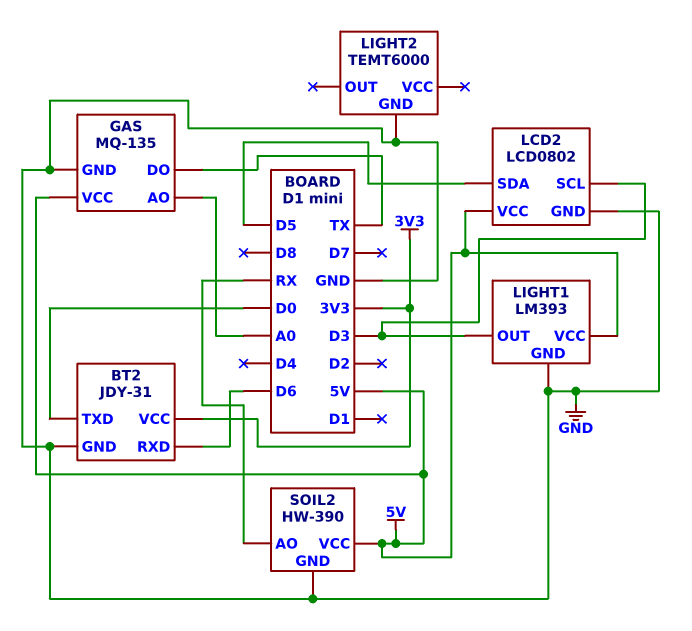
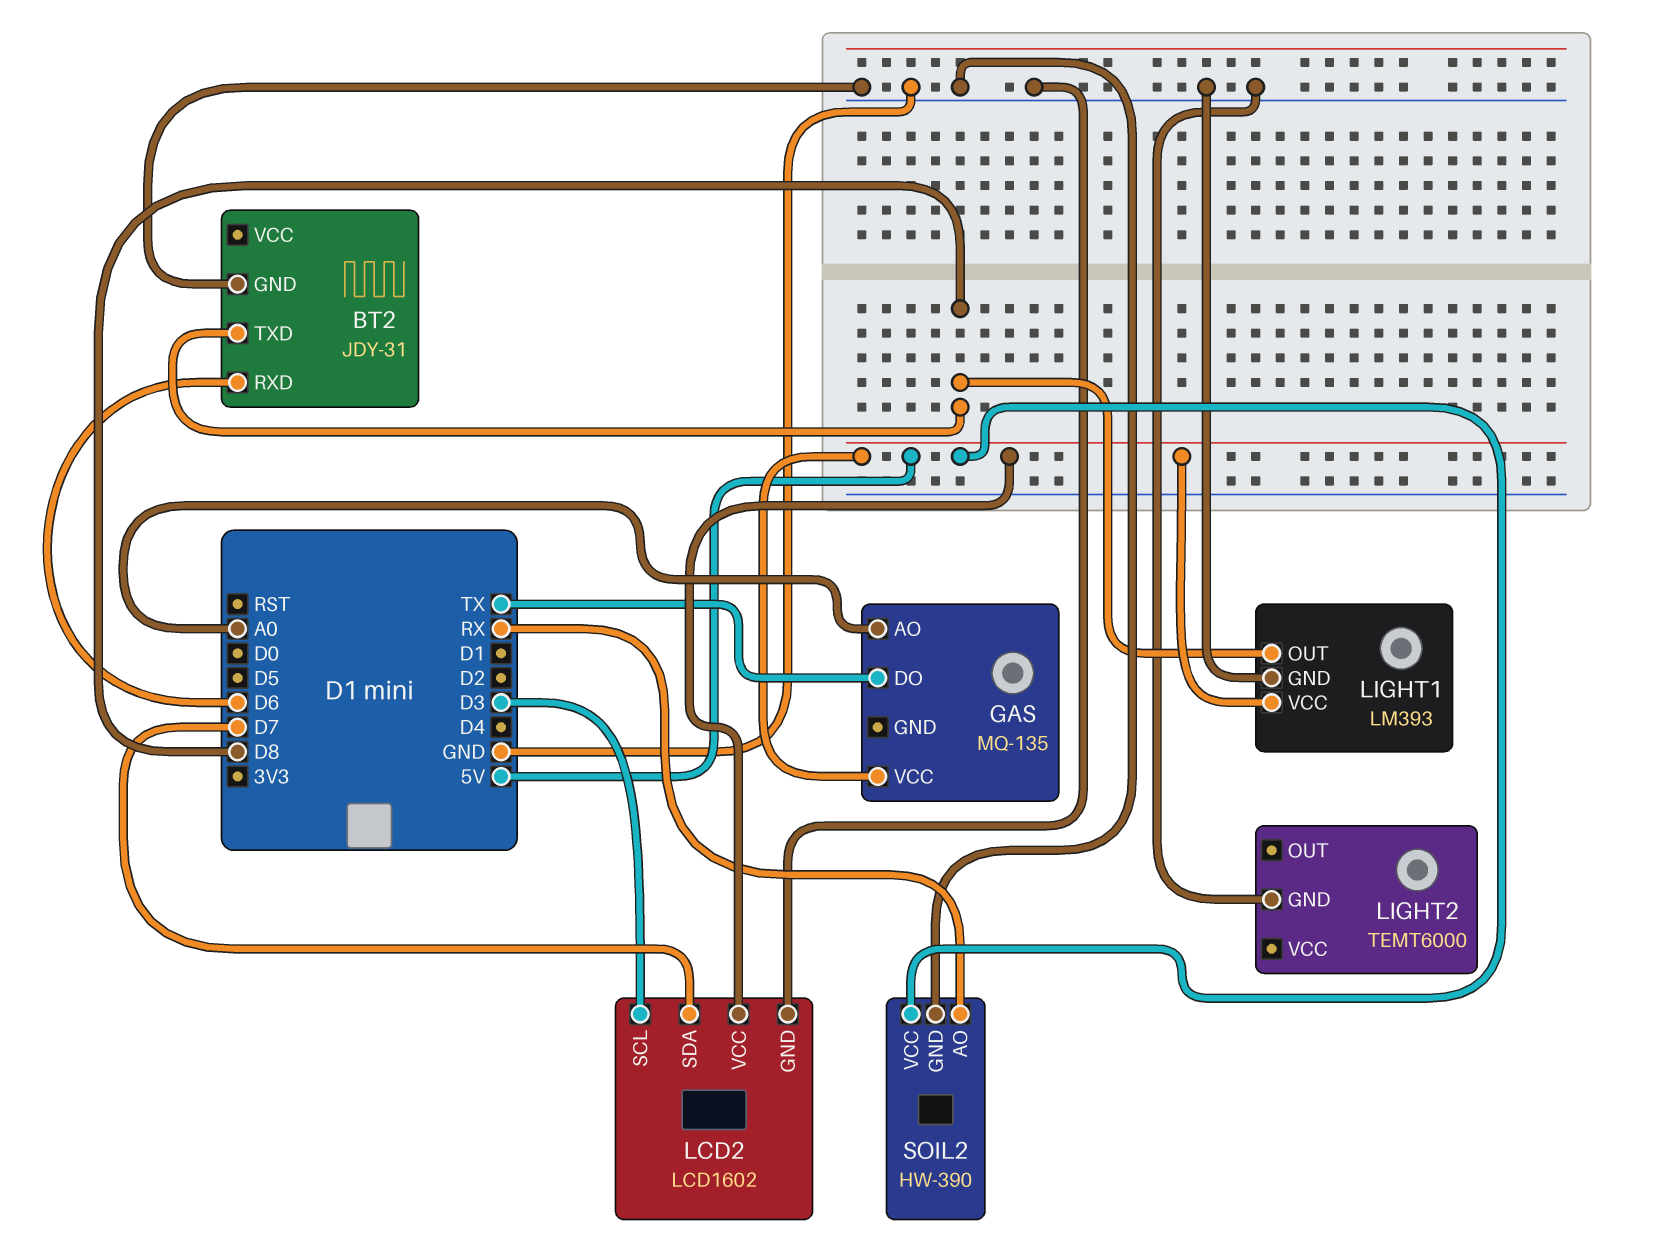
BT2 pin TXD: D0 -> D8
BT2 pin VCC: 3V3 -> none
GAS pin GND: GND -> none
LCD2: LCD0802 -> LCD1602
LCD2 pin SDA: D5 -> D7
LIGHT1 pin OUT: D3 -> D8

